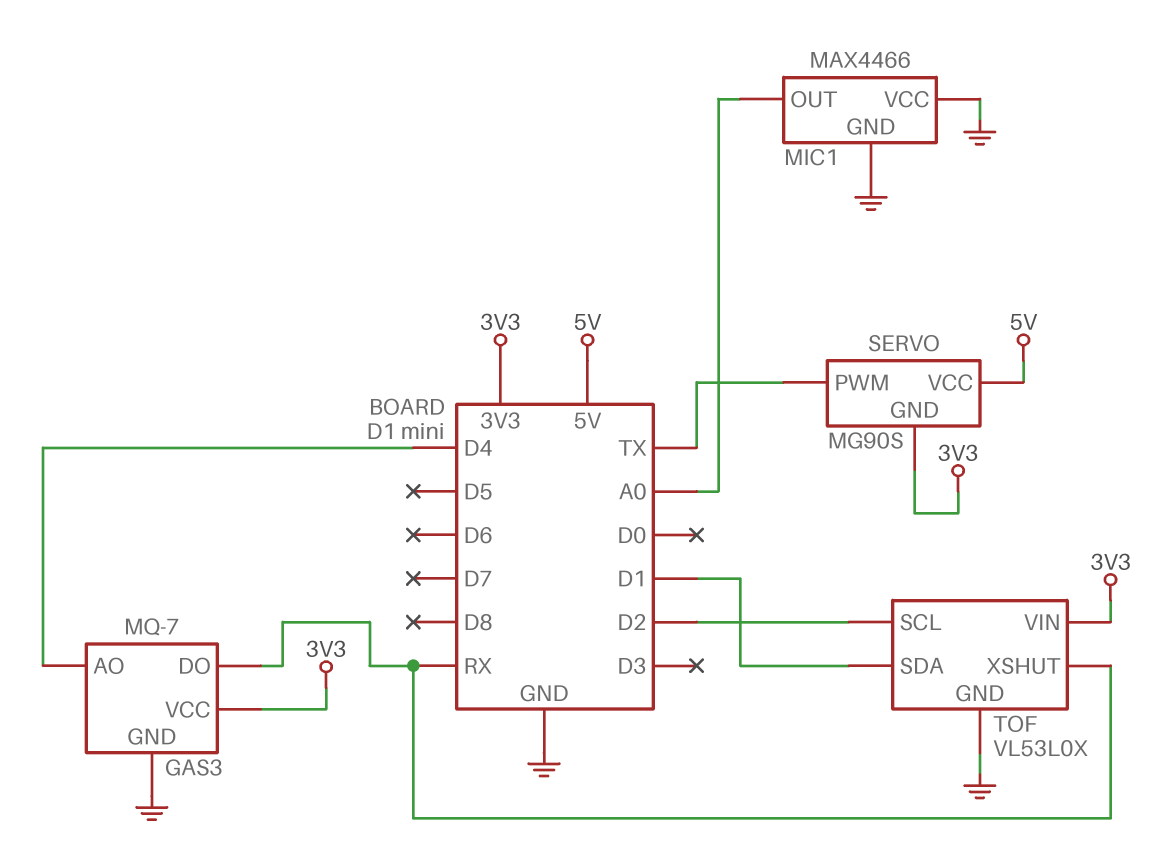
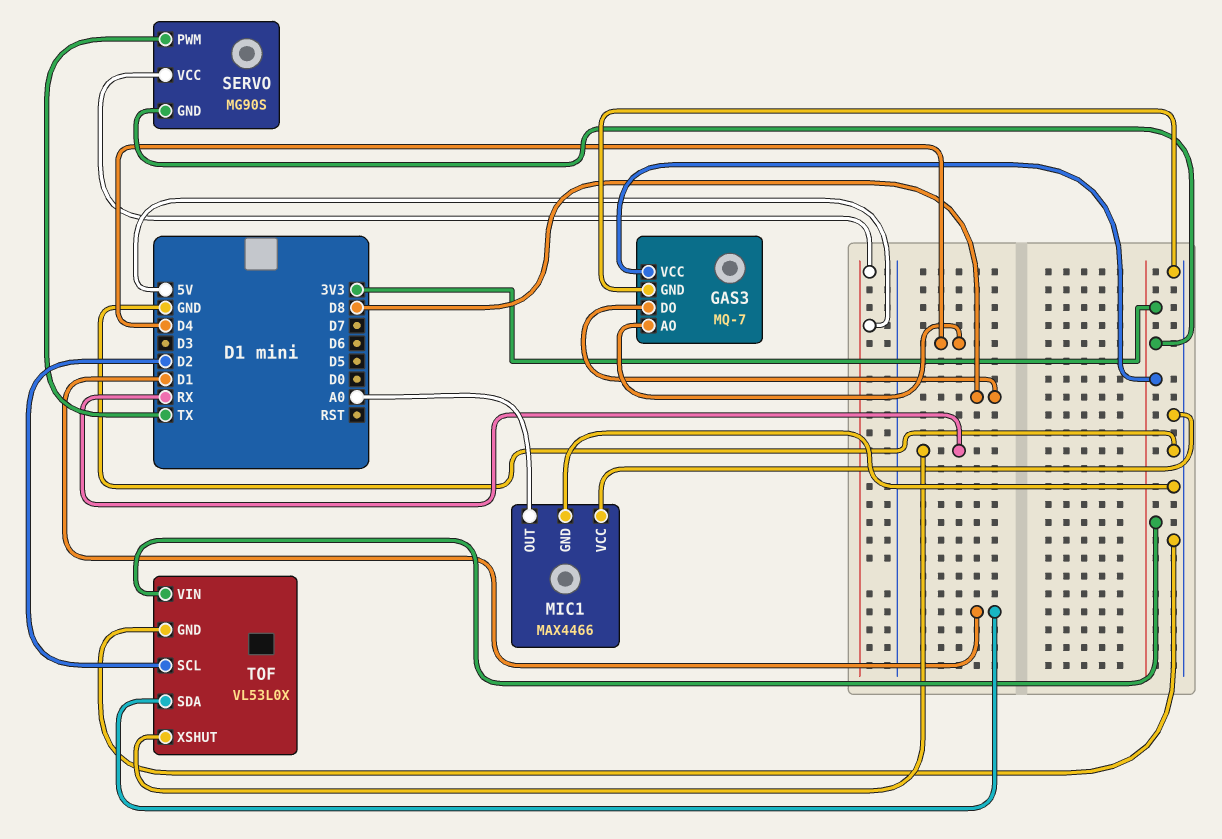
GAS3 pin DO: RX -> D8

